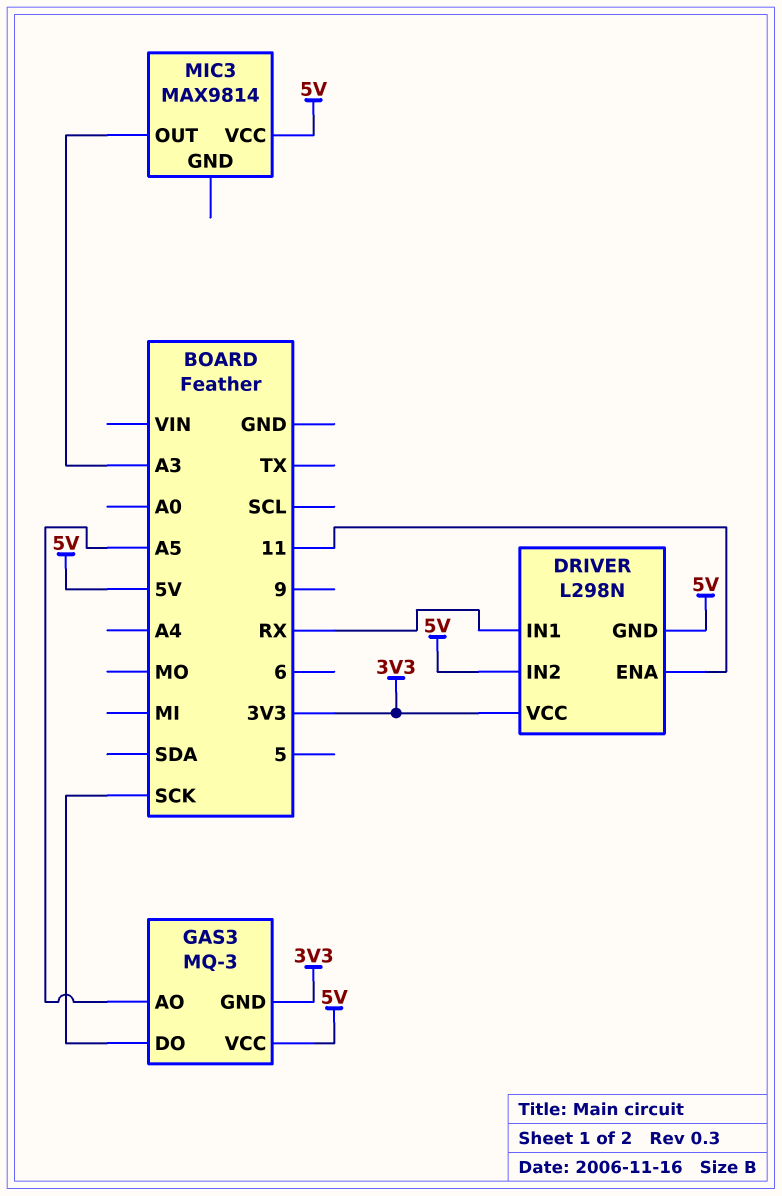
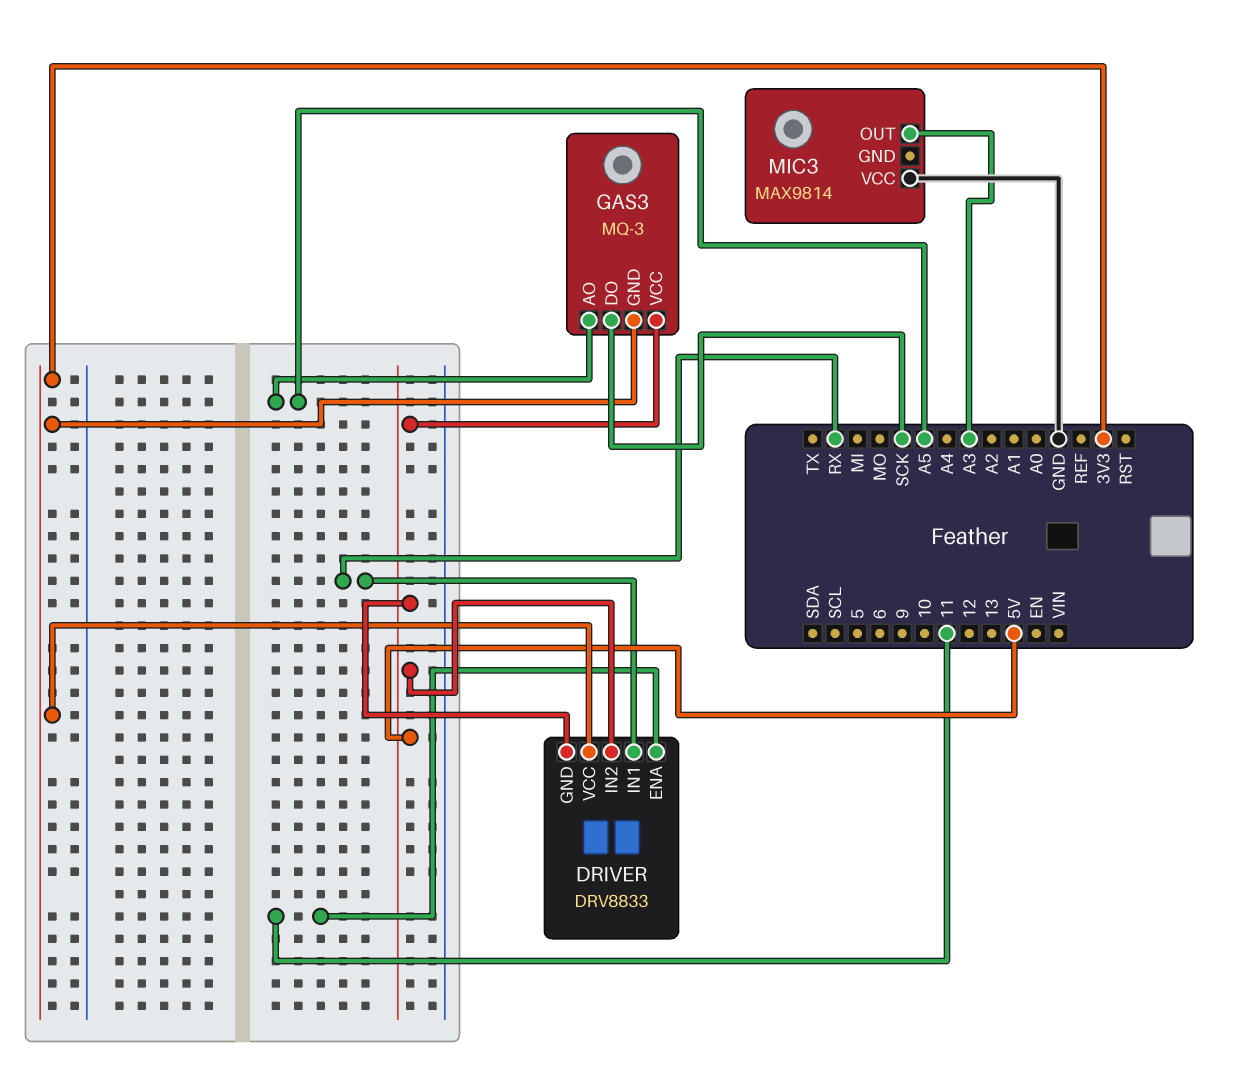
DRIVER: L298N -> DRV8833
MIC3 pin VCC: 5V -> GND

